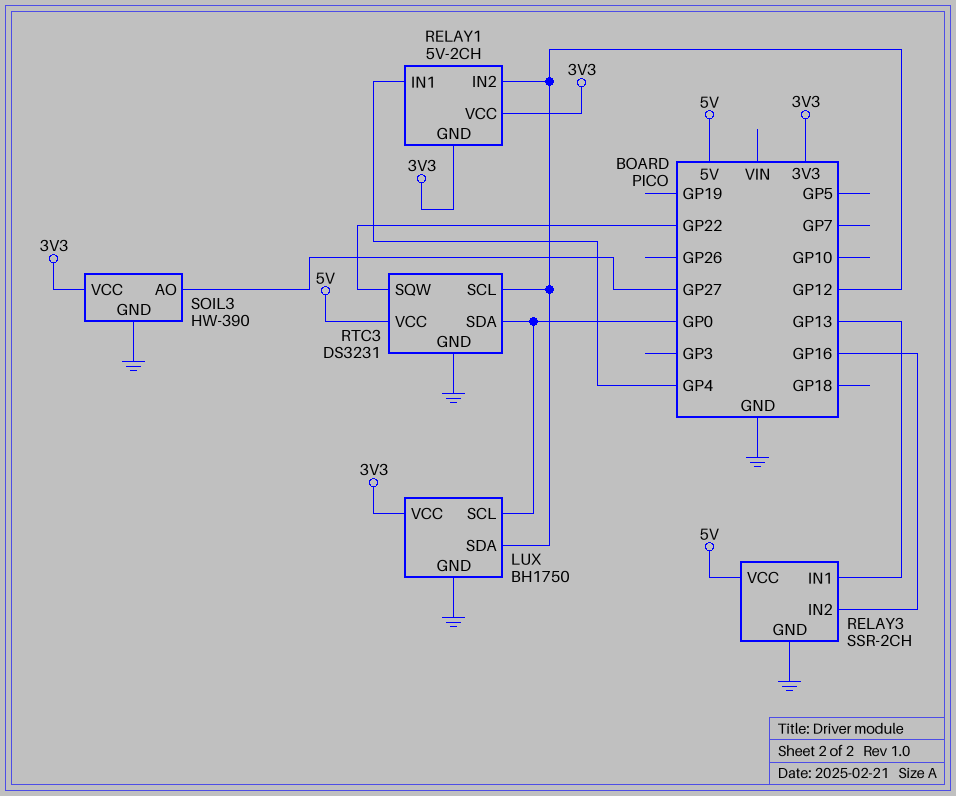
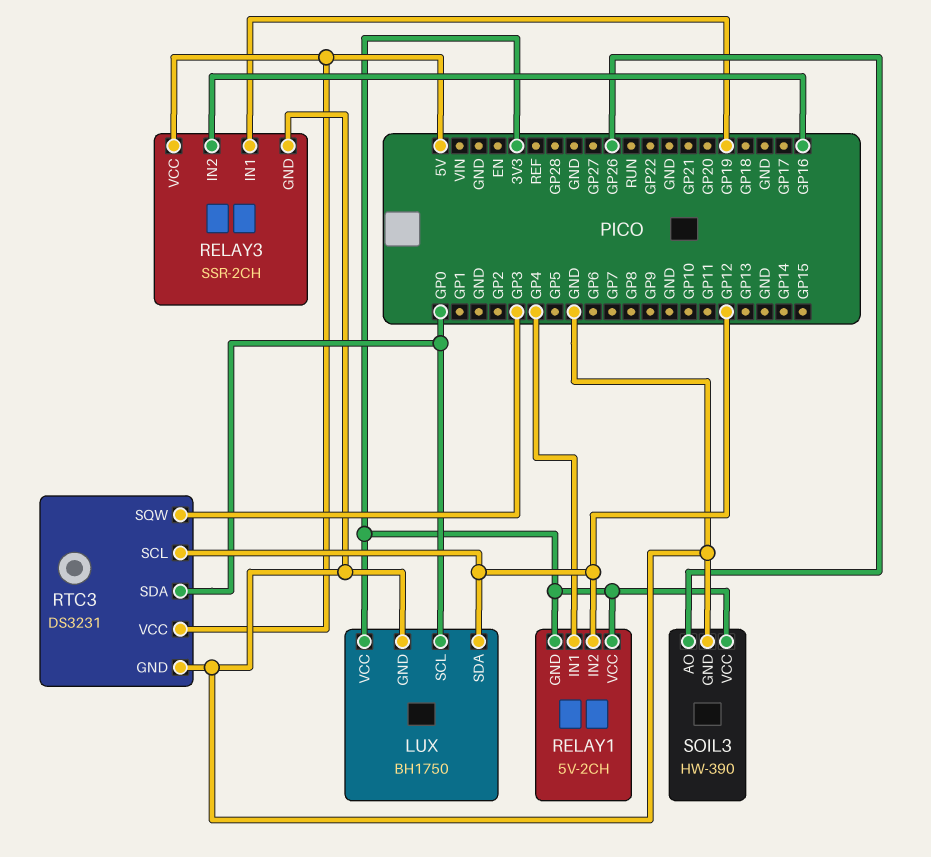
RELAY3 pin IN1: GP13 -> GP19
RTC3 pin SQW: GP22 -> GP3
SOIL3 pin AO: GP27 -> GP26

